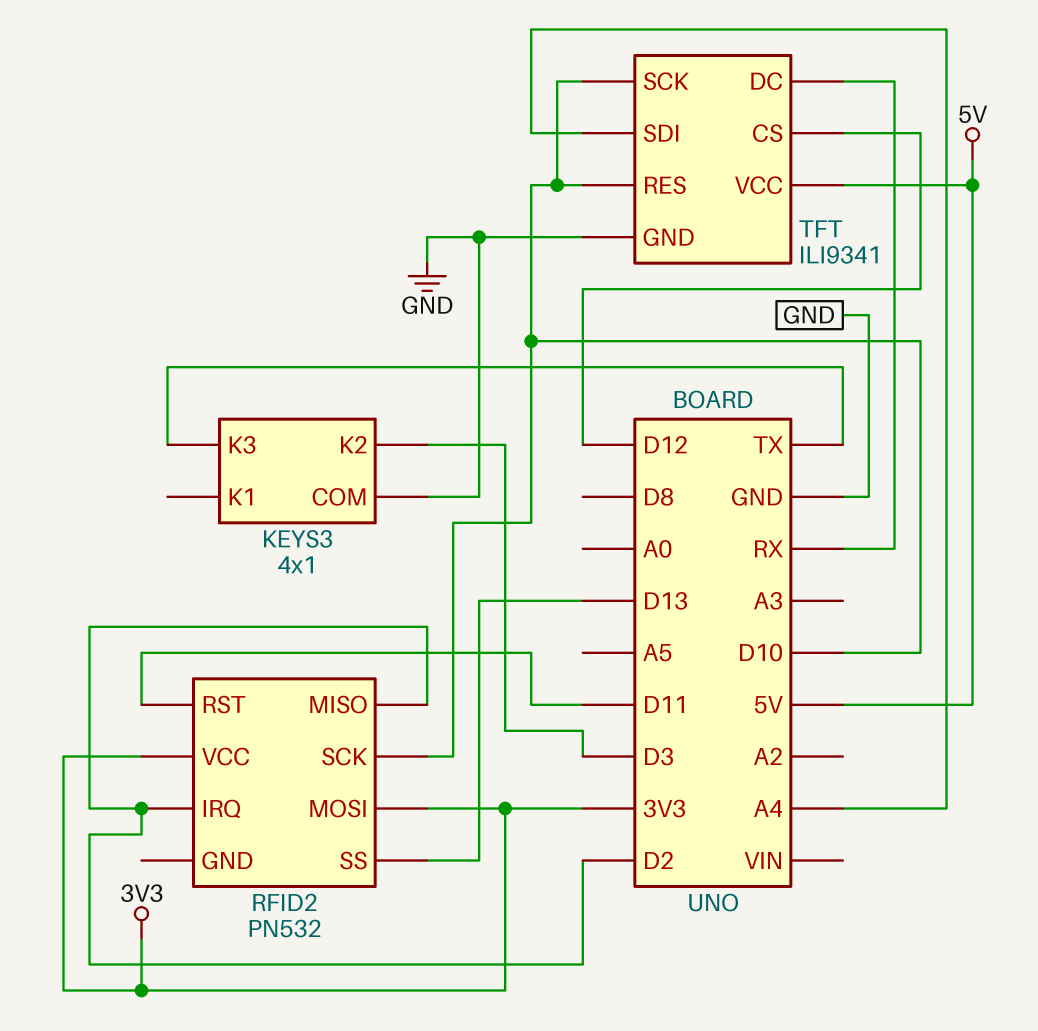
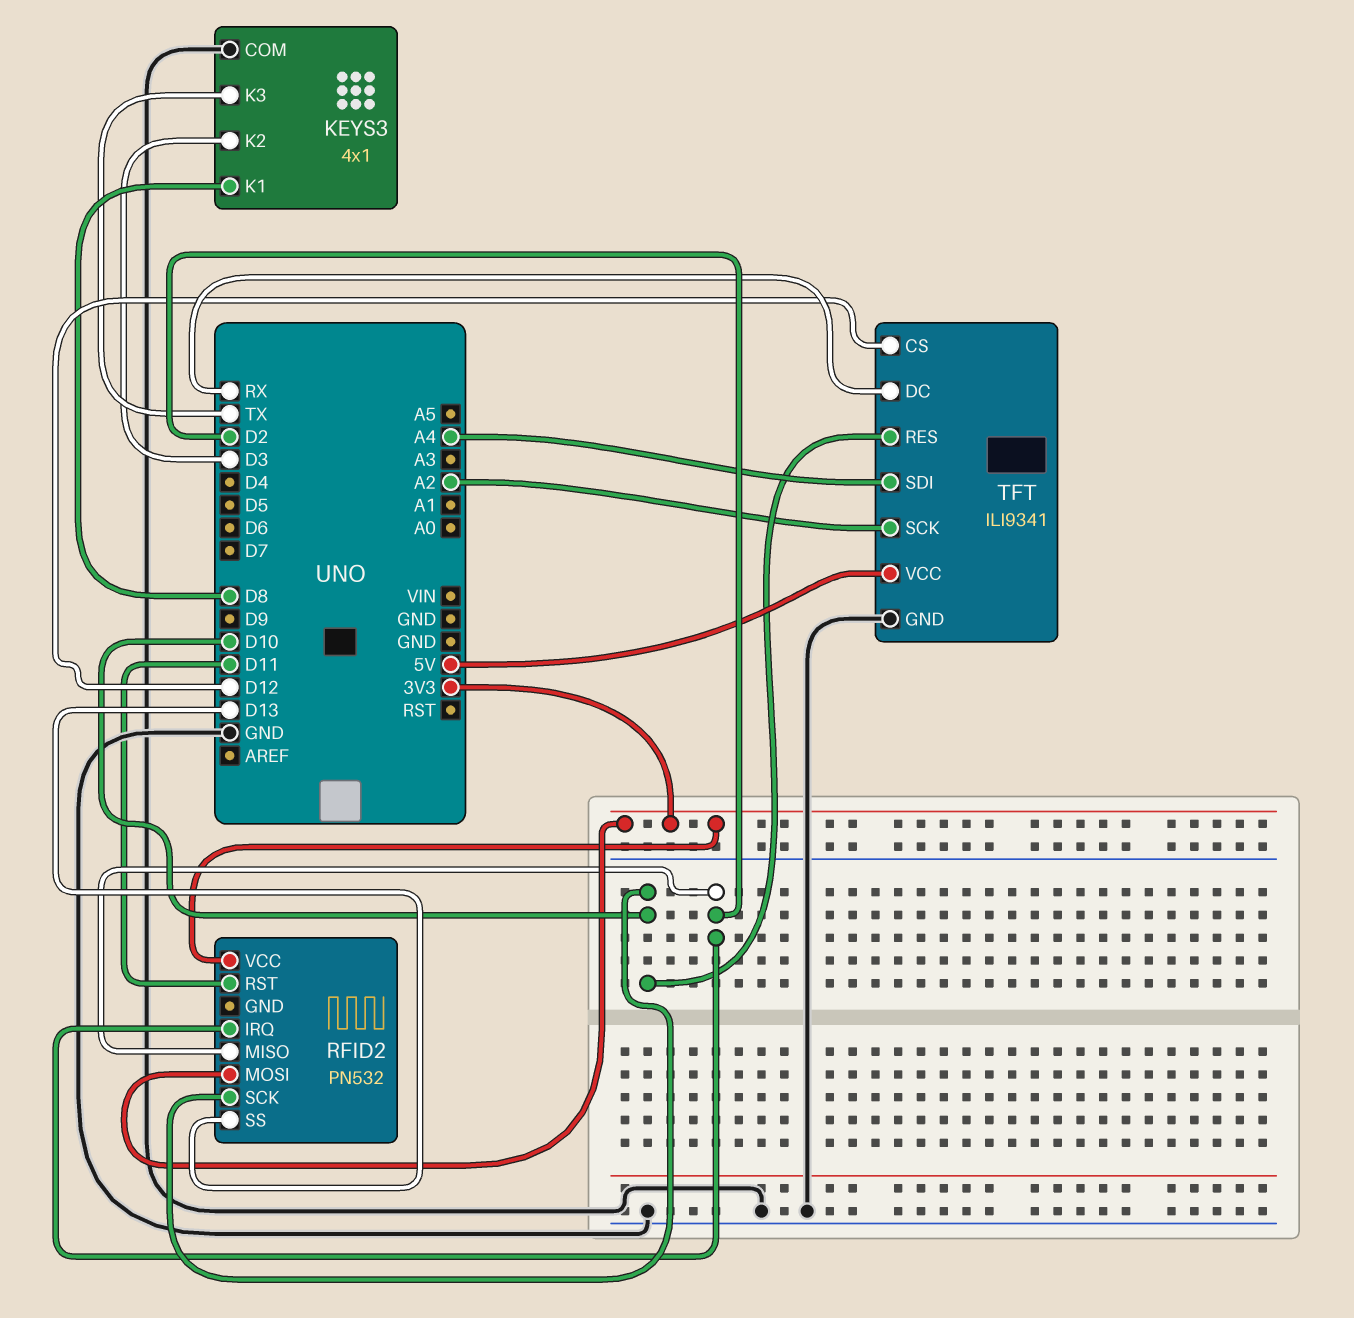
KEYS3 pin K1: none -> D8
TFT pin SCK: D10 -> A2

